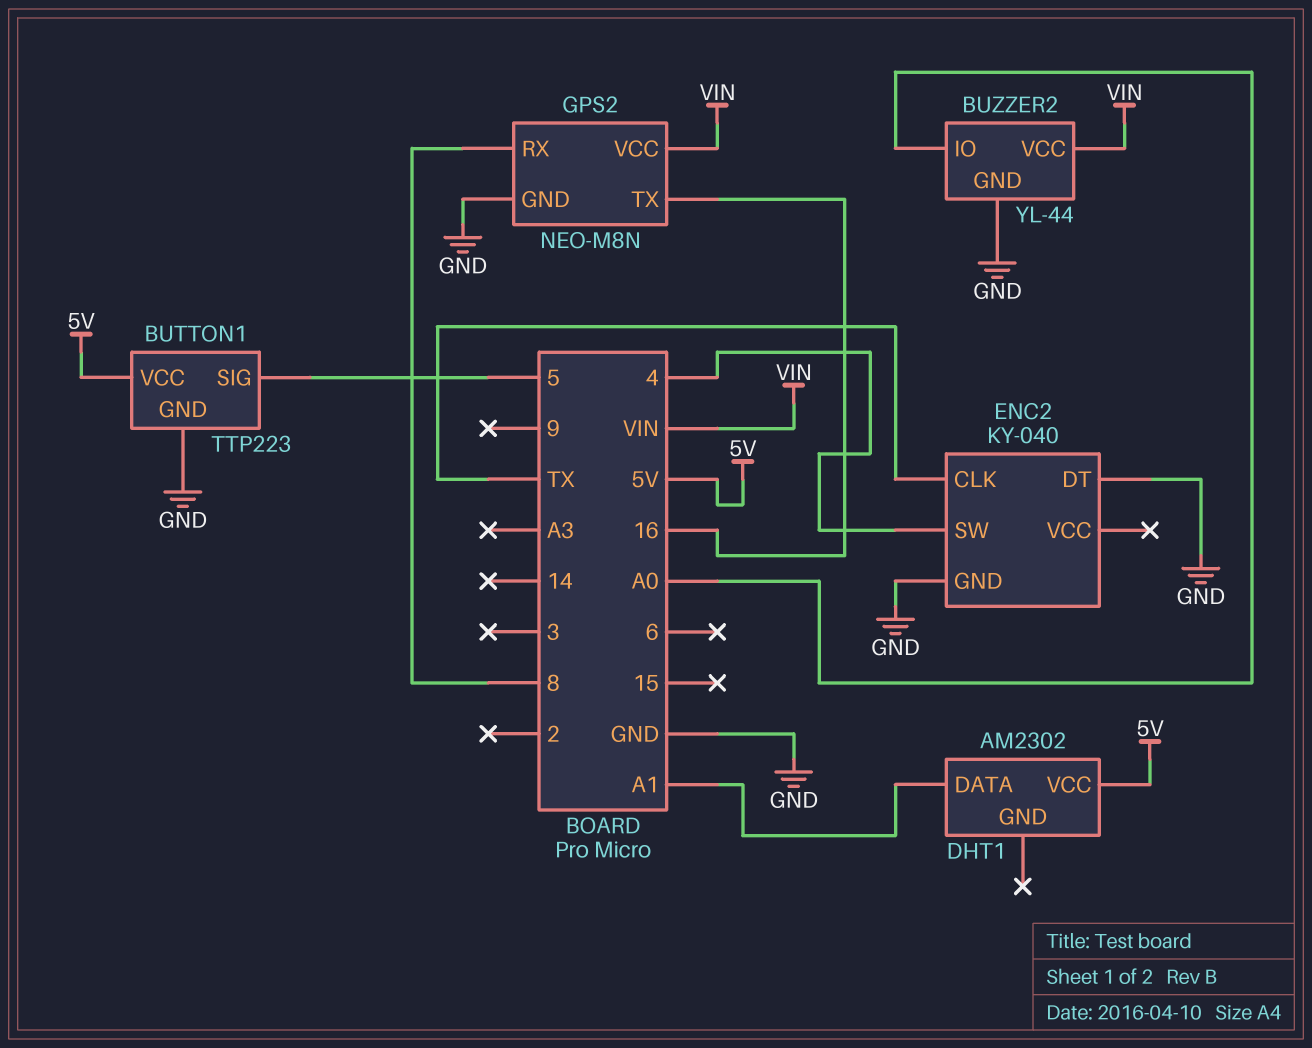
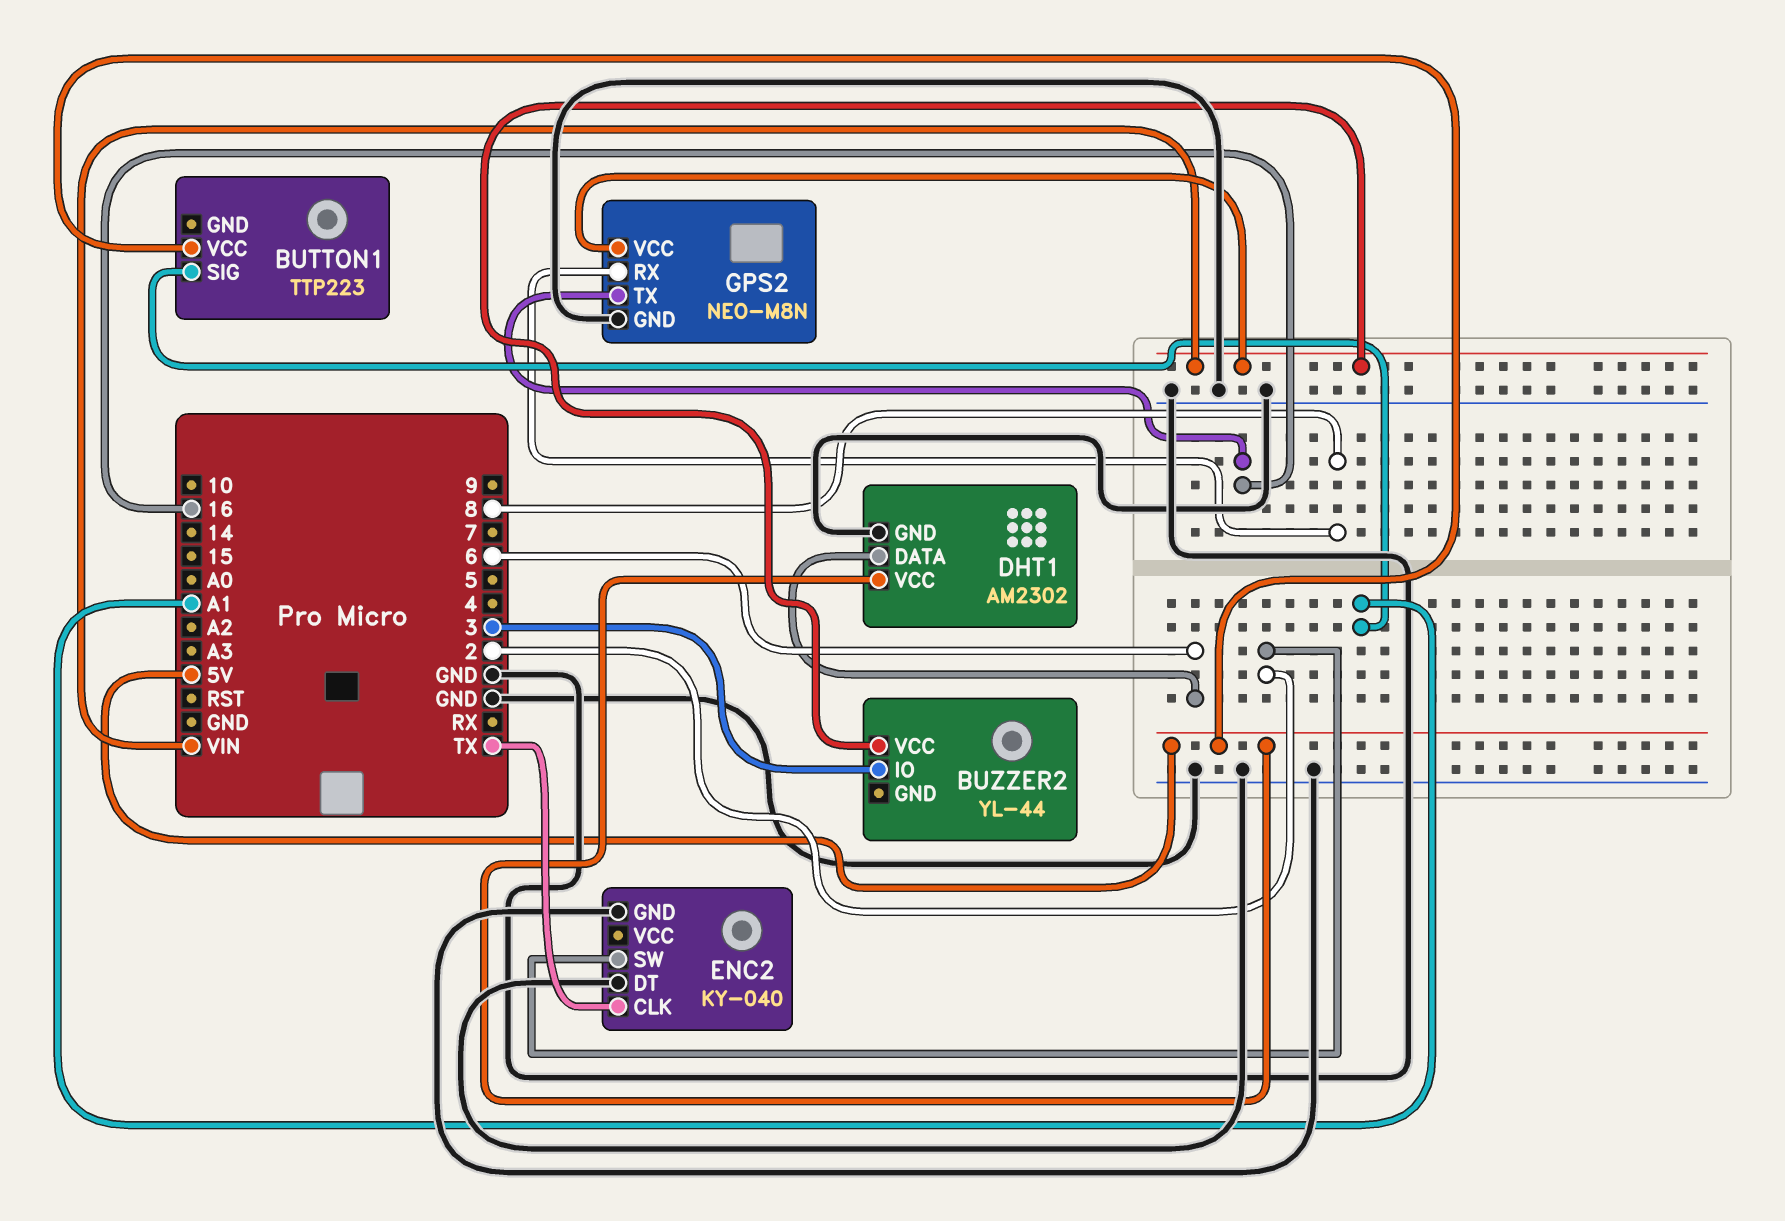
BUTTON1 pin GND: GND -> none
BUTTON1 pin SIG: 5 -> A1
BUZZER2 pin GND: GND -> none
BUZZER2 pin IO: A0 -> 3
DHT1 pin DATA: A1 -> 6
DHT1 pin GND: none -> GND
ENC2 pin SW: 4 -> 2

